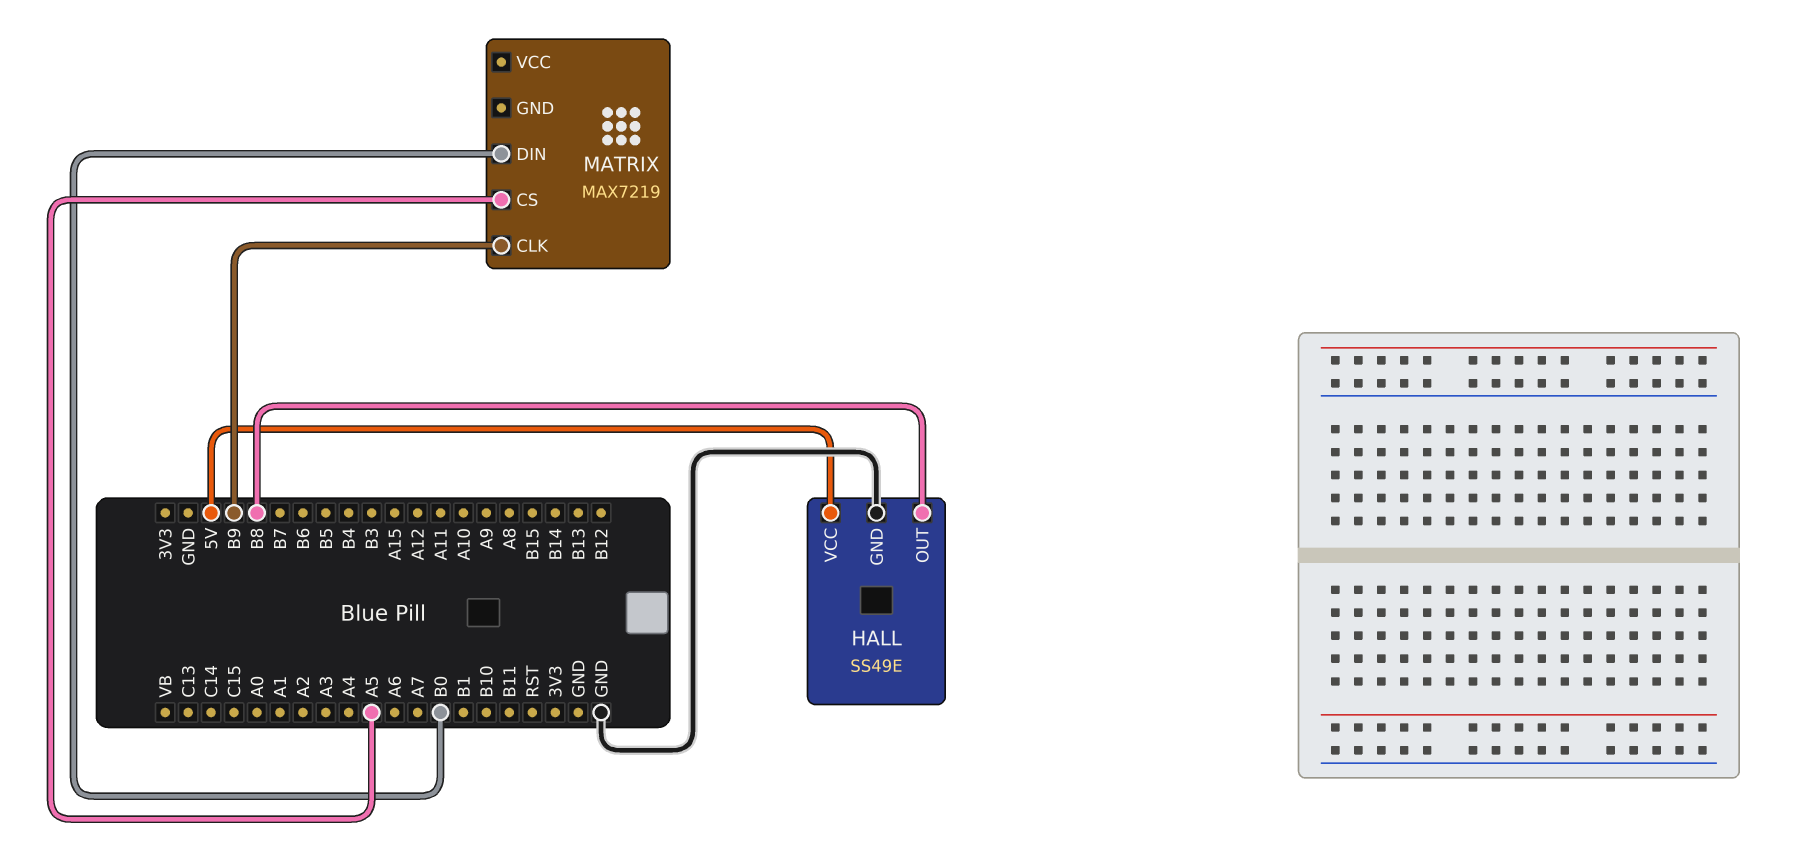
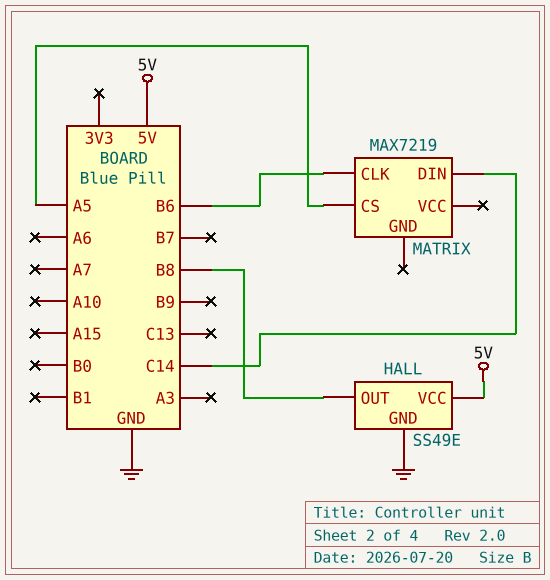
MATRIX pin CLK: B9 -> B6
MATRIX pin DIN: B0 -> C14

